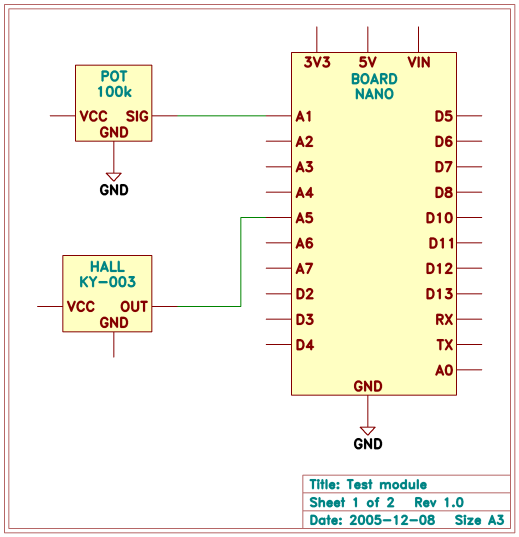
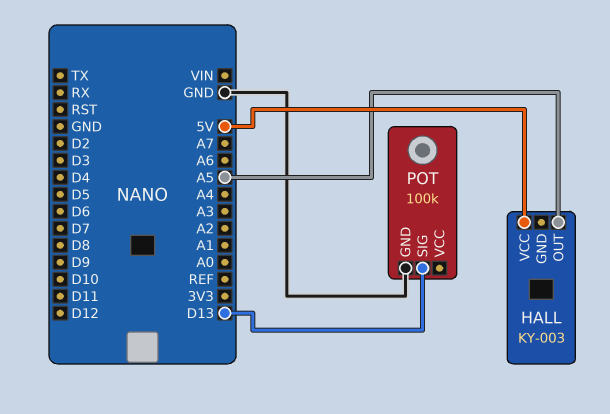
HALL pin VCC: none -> 5V
POT pin SIG: A1 -> D13

